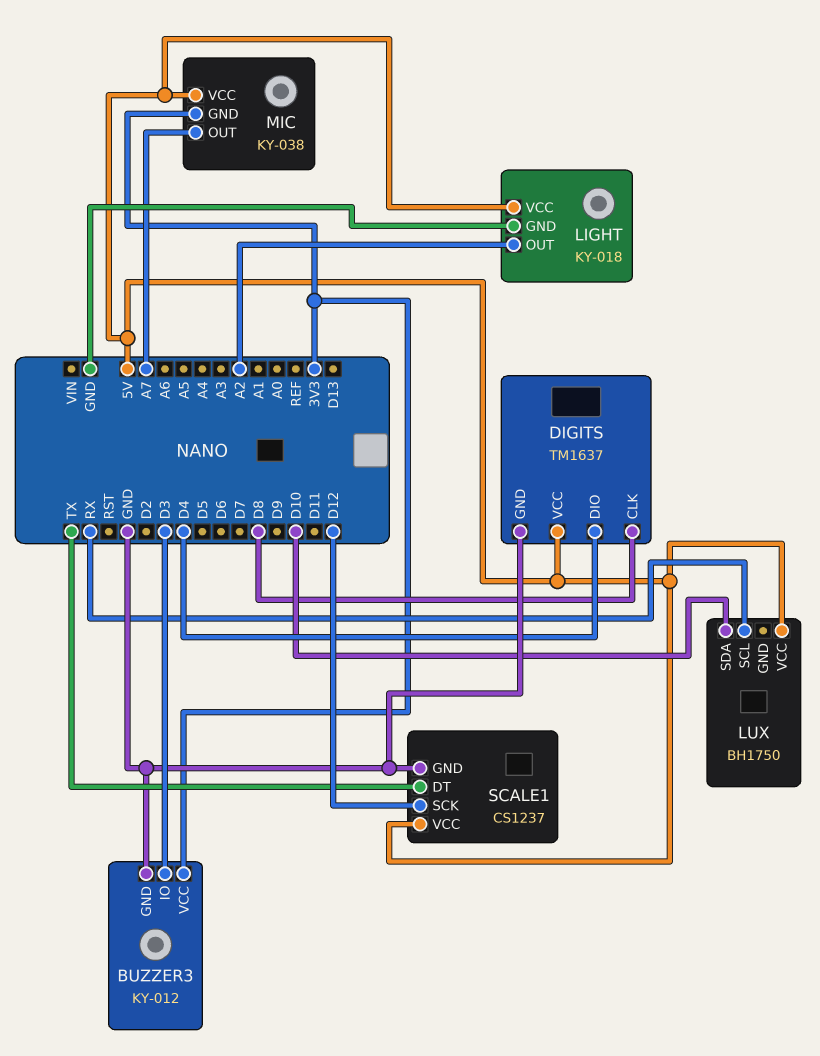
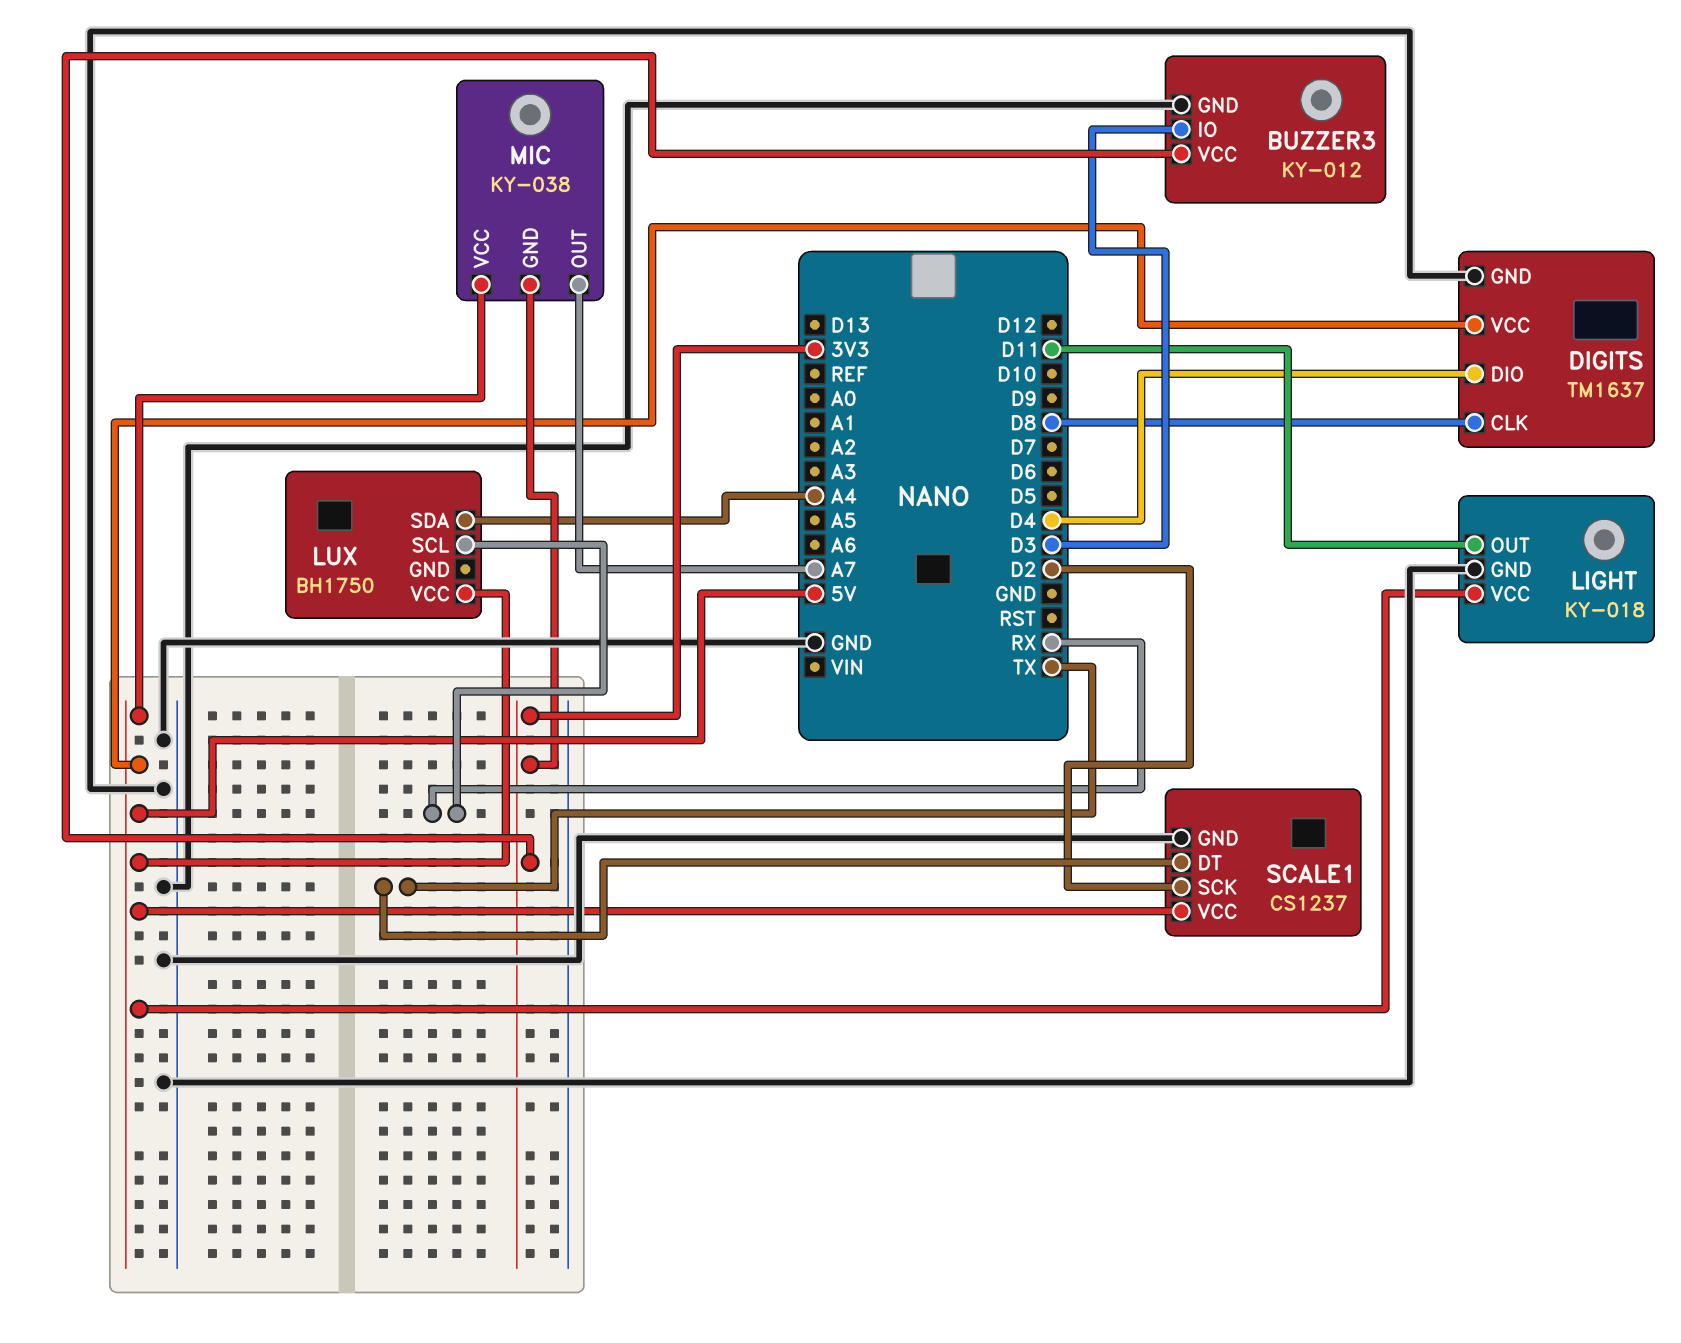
LIGHT pin OUT: A2 -> D11
LUX pin SDA: D10 -> A4
SCALE1 pin SCK: D12 -> D2

